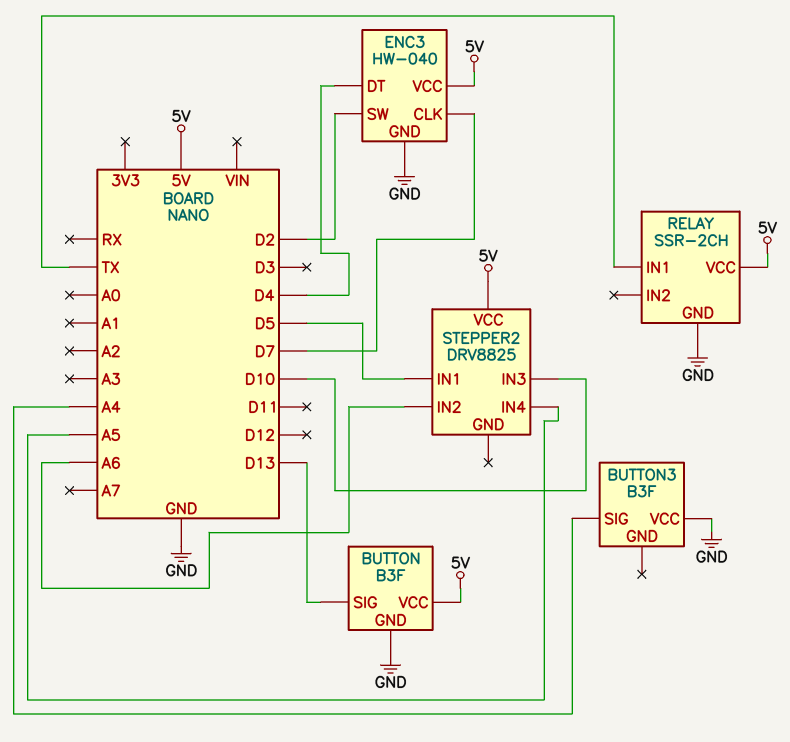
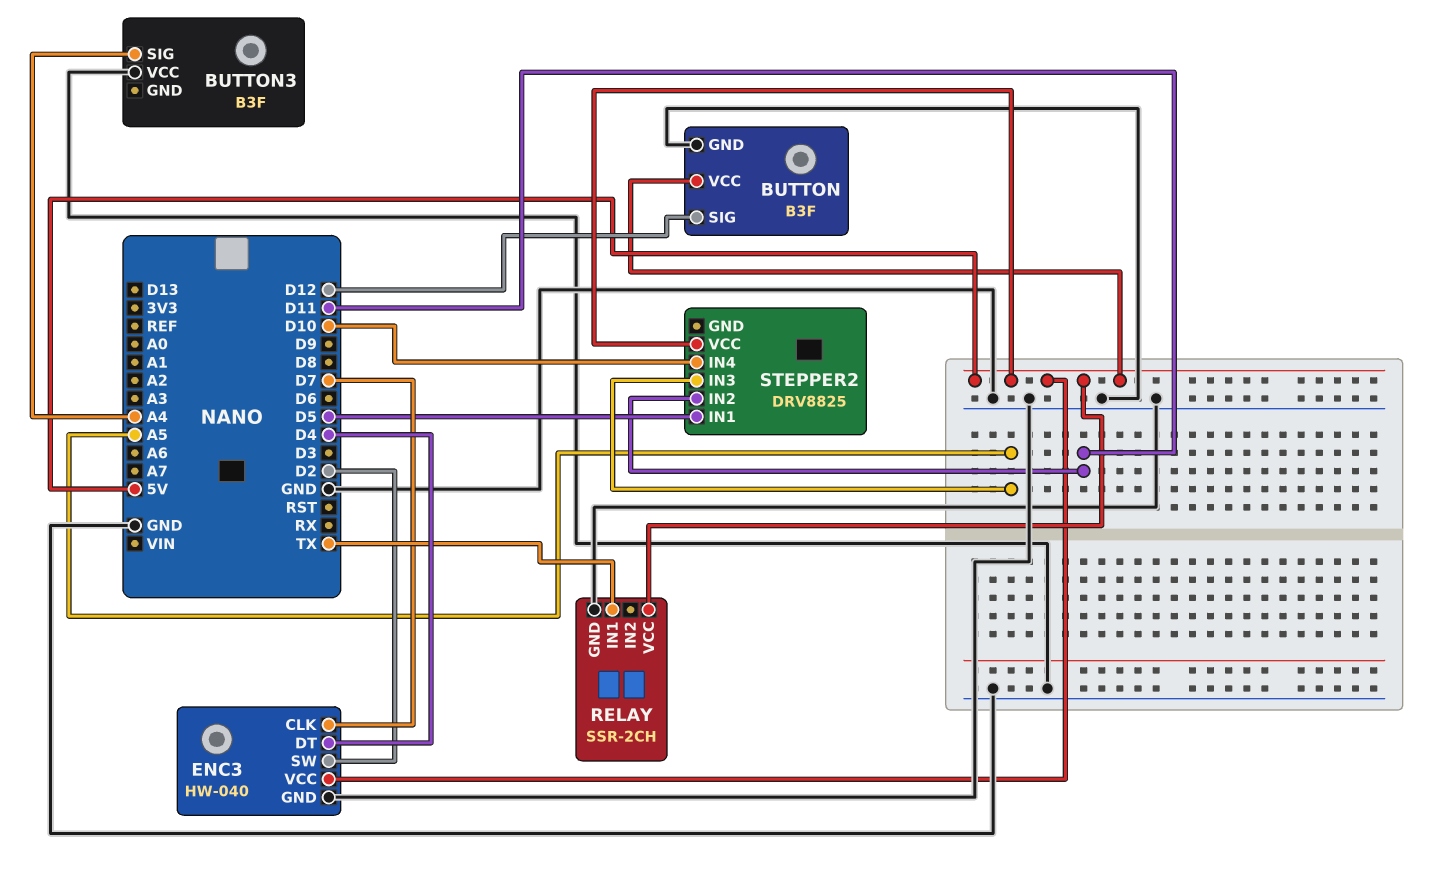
BUTTON pin SIG: D13 -> D12
STEPPER2 pin IN2: A6 -> D11
STEPPER2 pin IN3: D10 -> A5
STEPPER2 pin IN4: A5 -> D10

